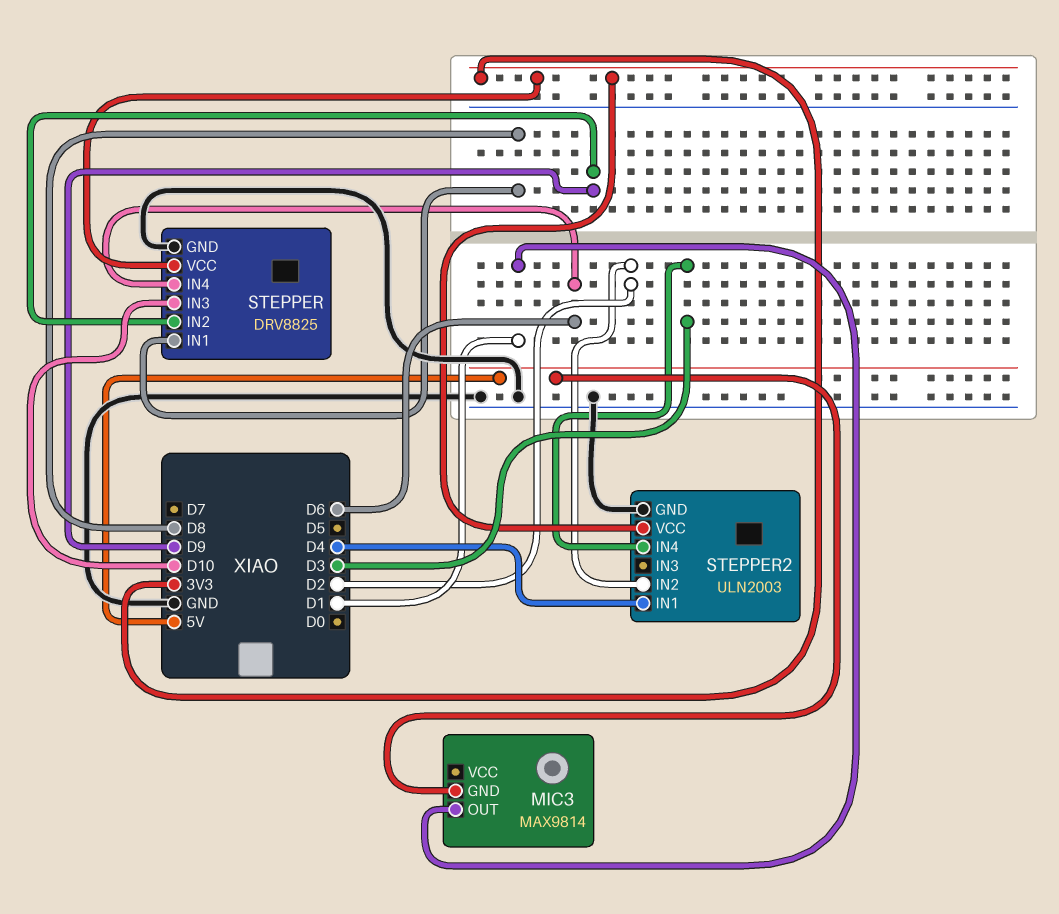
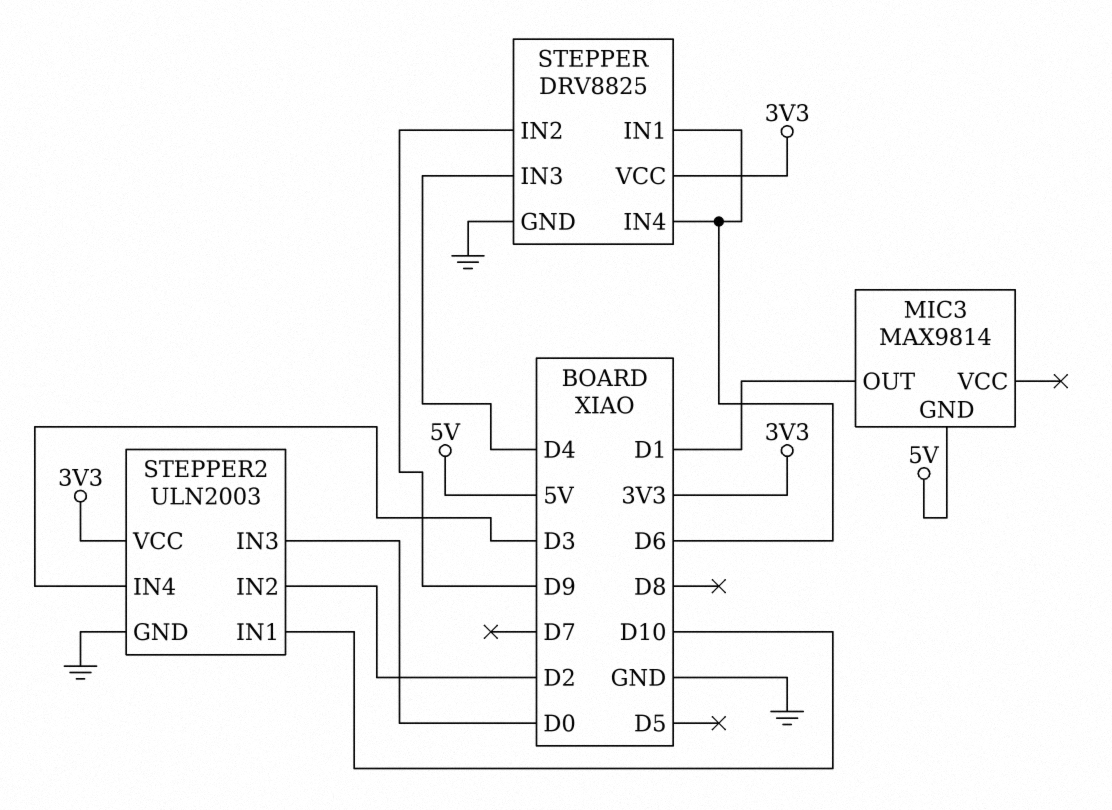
STEPPER pin IN1: D8 -> D6
STEPPER pin IN3: D10 -> D4
STEPPER2 pin IN1: D4 -> D10
STEPPER2 pin IN3: none -> D0

